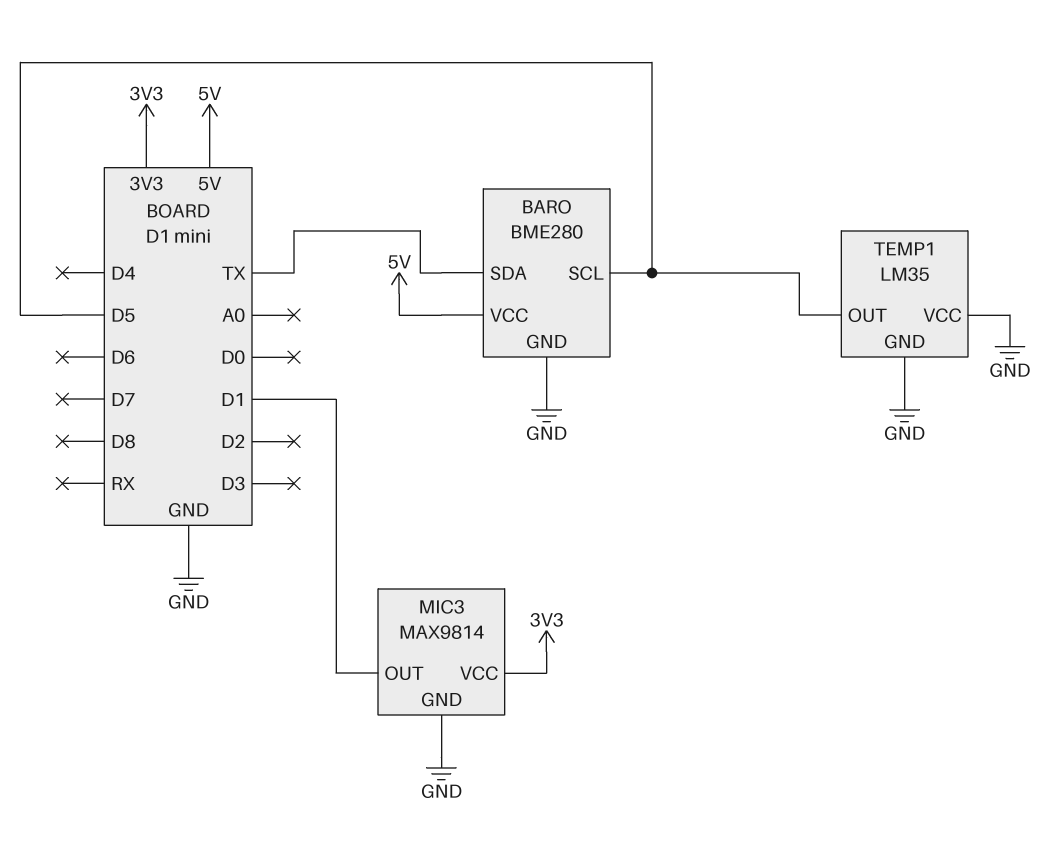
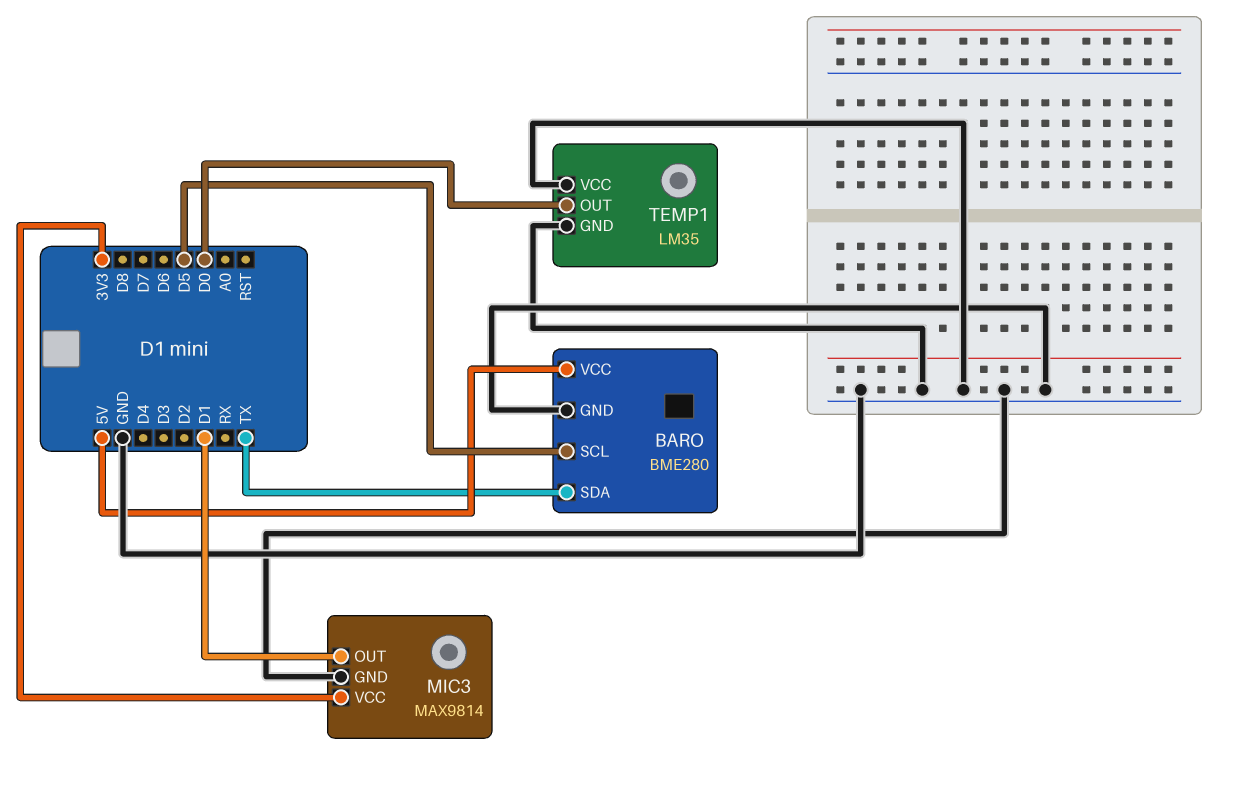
TEMP1 pin OUT: D5 -> D0

